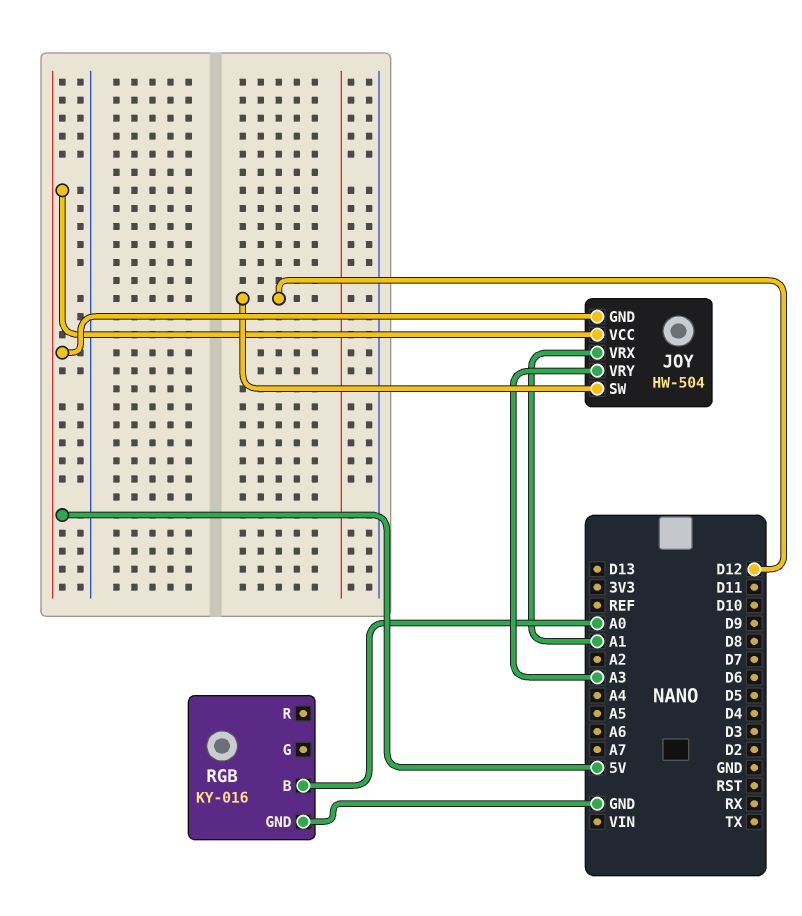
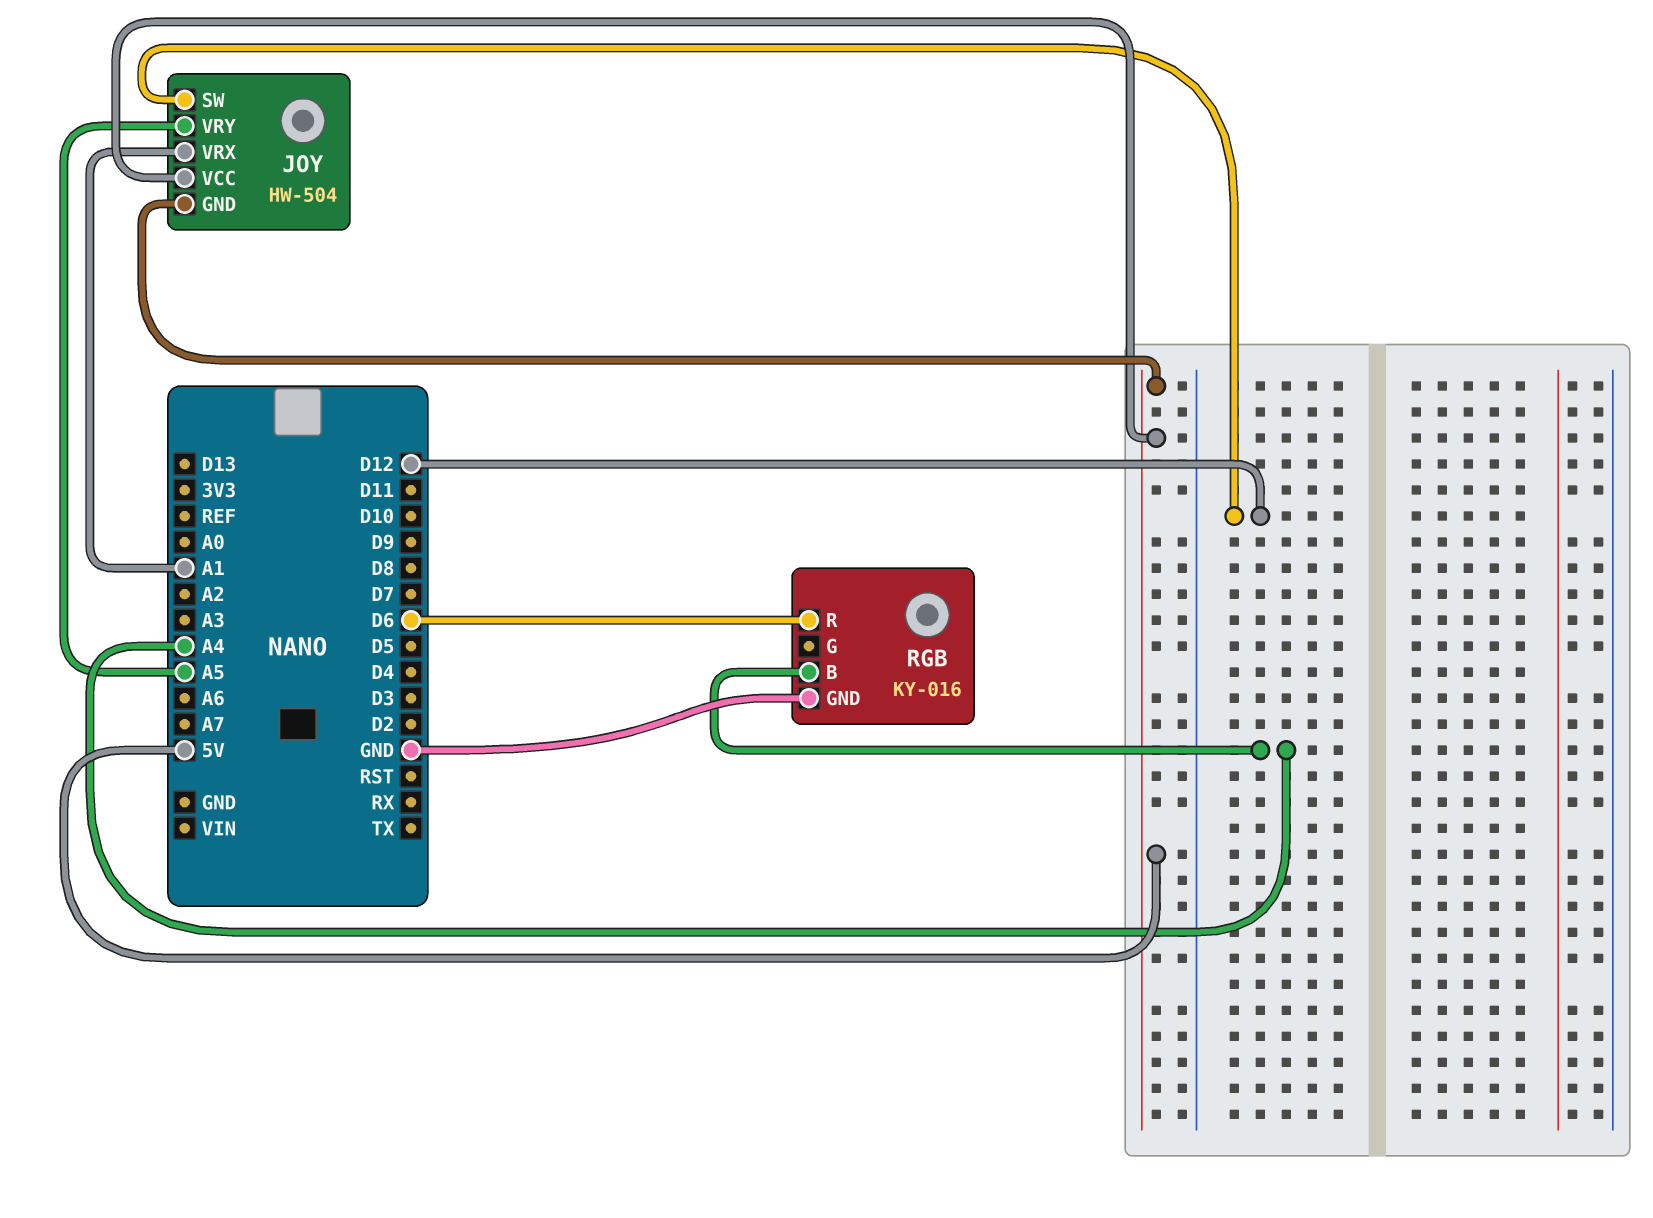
JOY pin VRY: A3 -> A5
RGB pin B: A0 -> A4
RGB pin R: none -> D6

